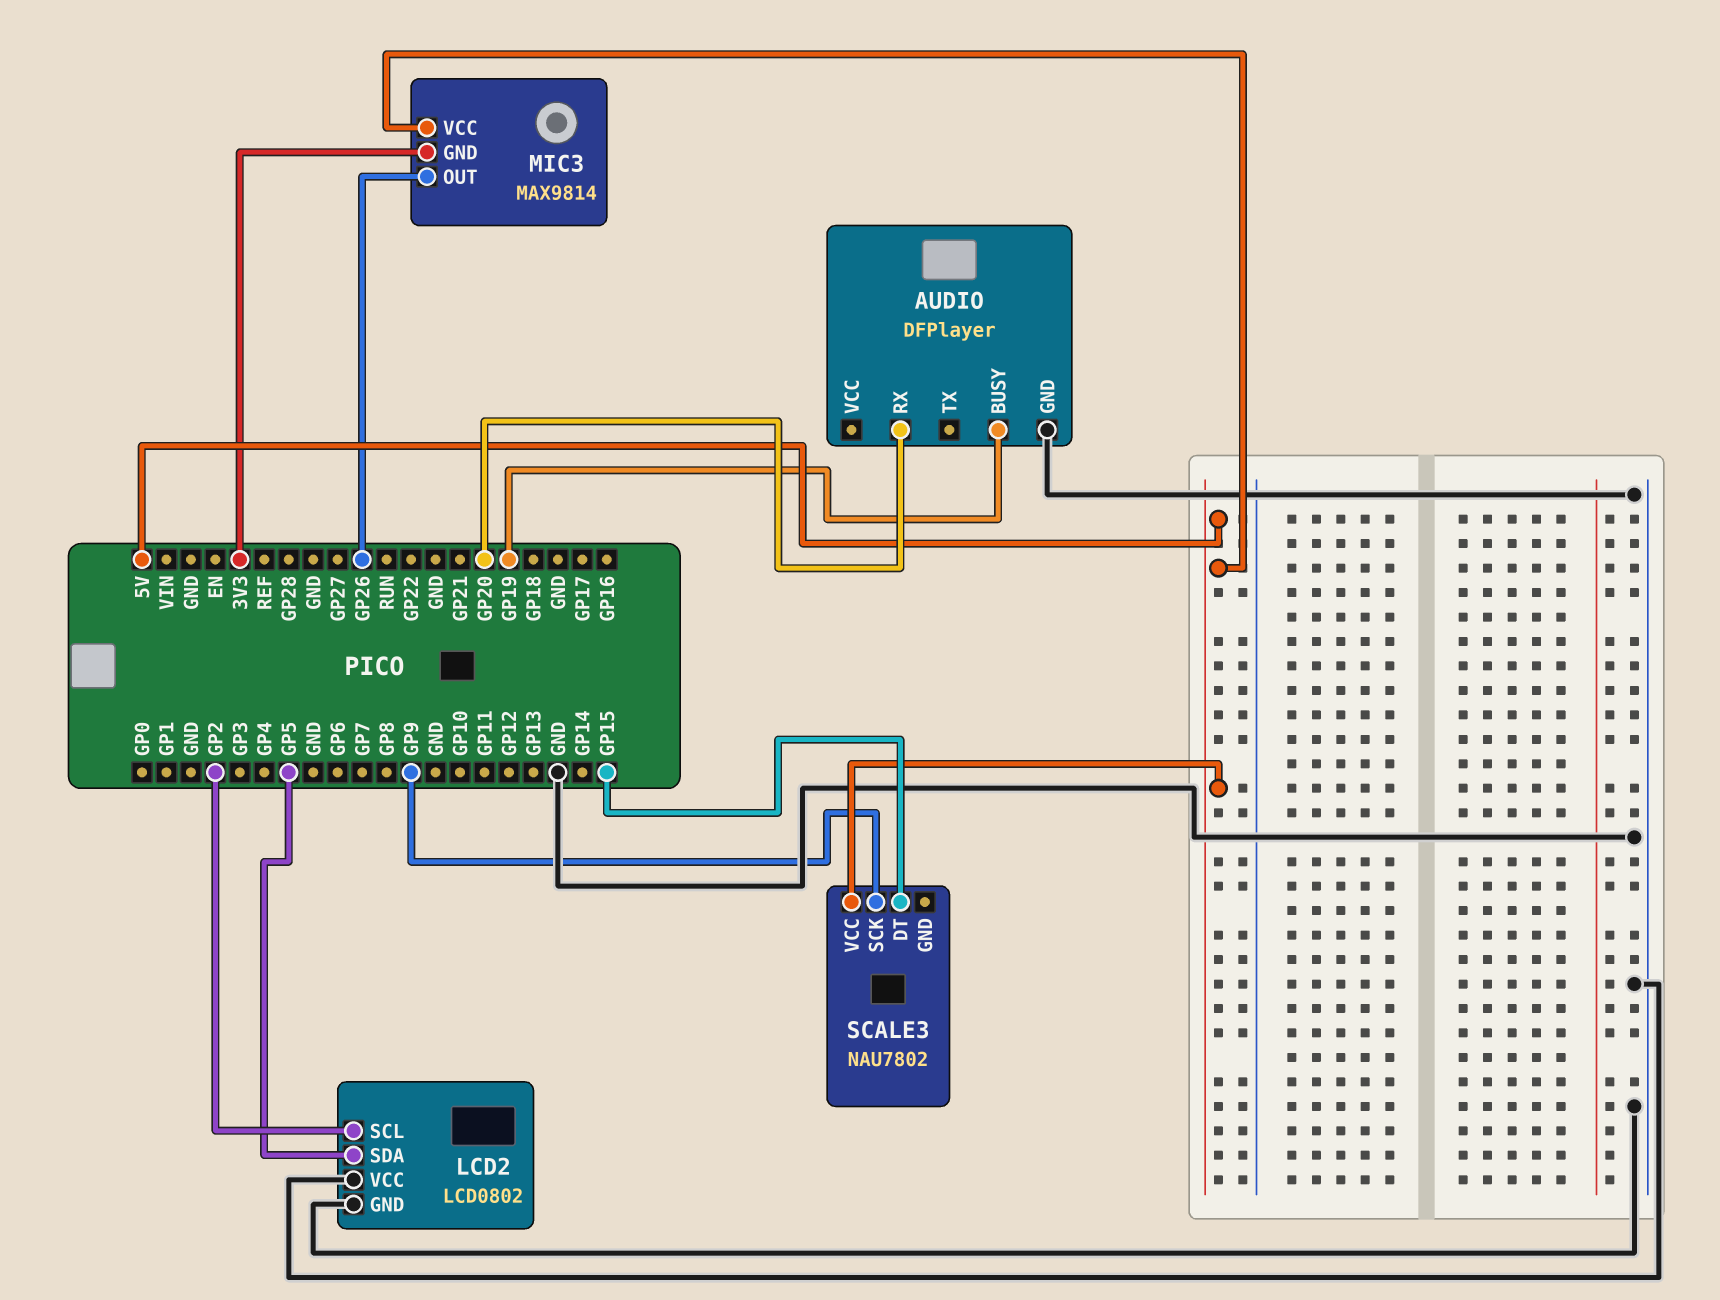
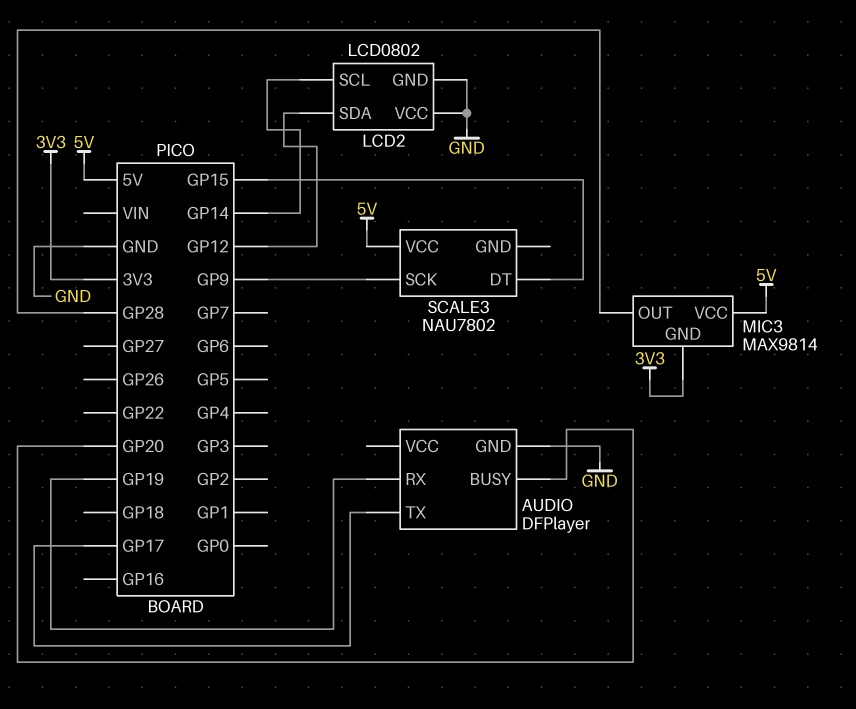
AUDIO pin BUSY: GP19 -> GP20
AUDIO pin RX: GP20 -> GP19
AUDIO pin TX: none -> GP17
LCD2 pin SCL: GP2 -> GP14
LCD2 pin SDA: GP5 -> GP12
MIC3 pin OUT: GP26 -> GP28

